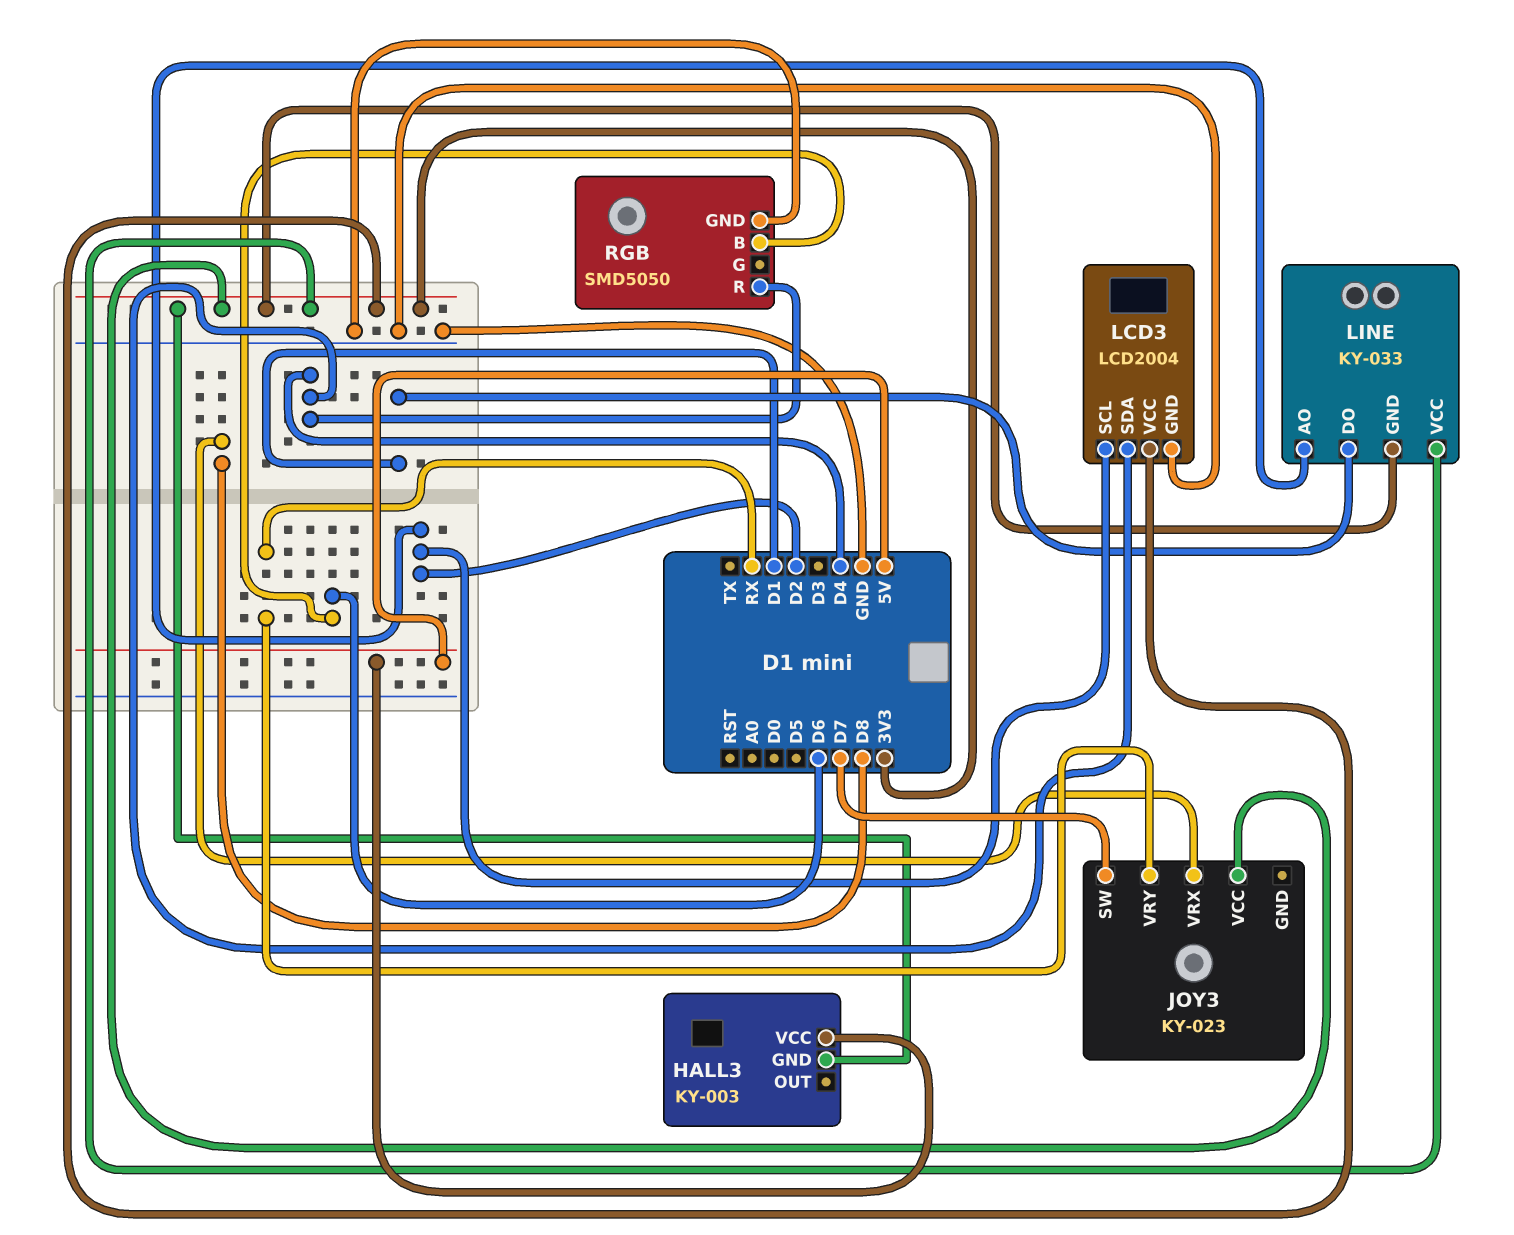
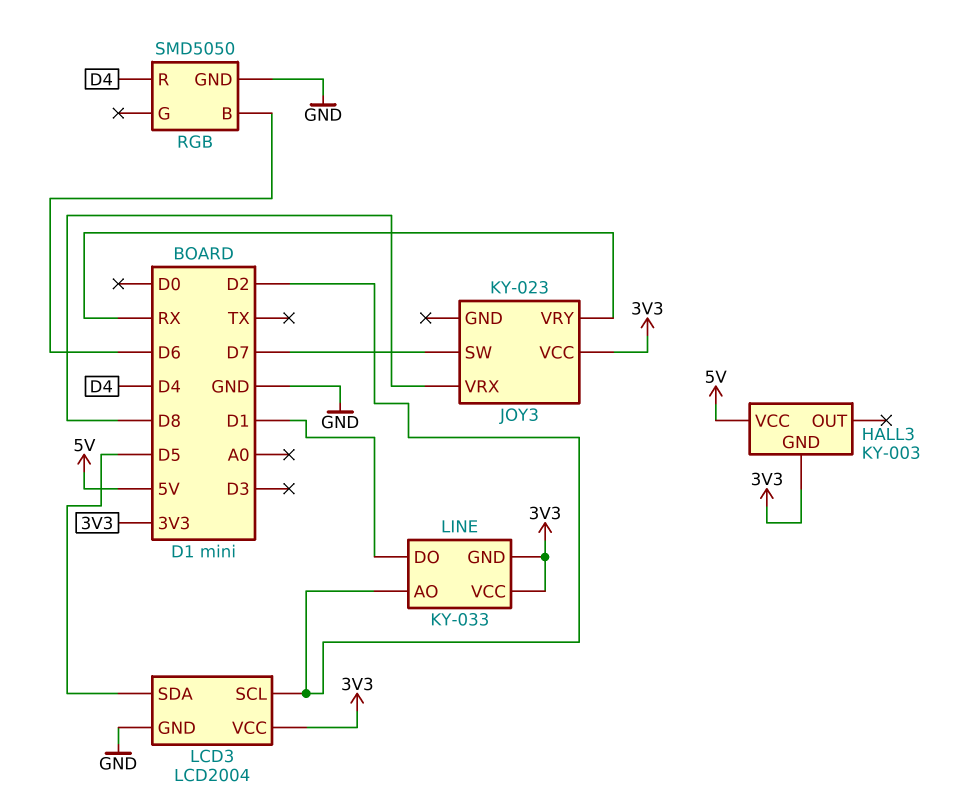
LCD3 pin SDA: D4 -> D5

